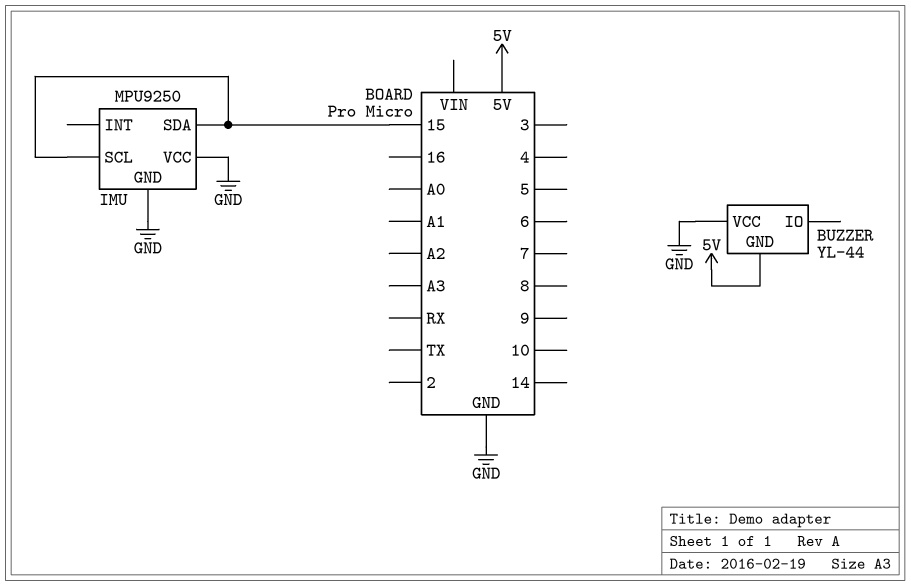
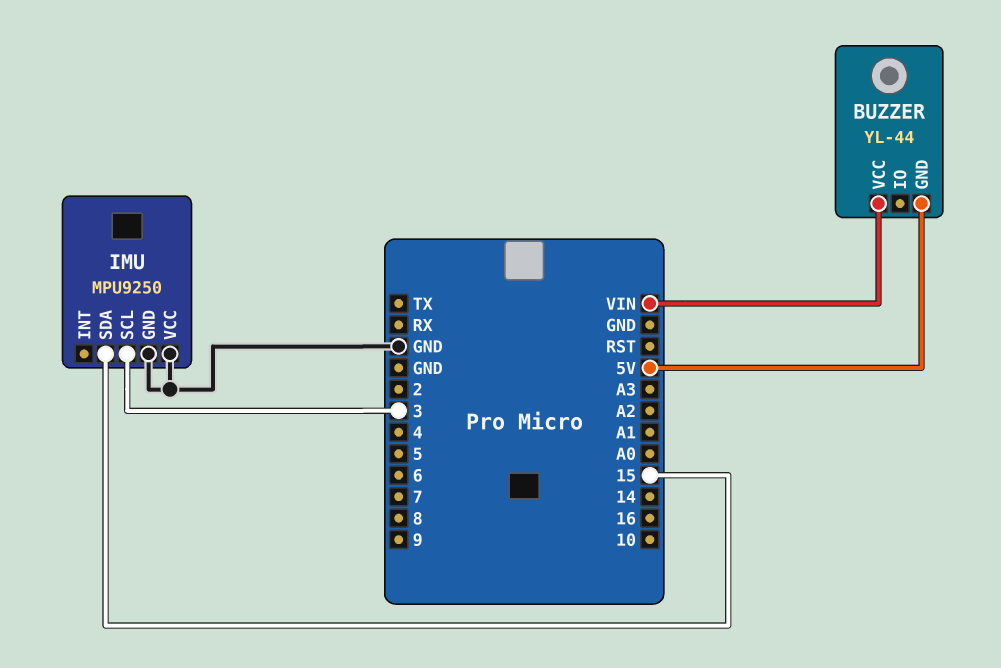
BUZZER pin VCC: GND -> VIN
IMU pin SCL: 15 -> 3

